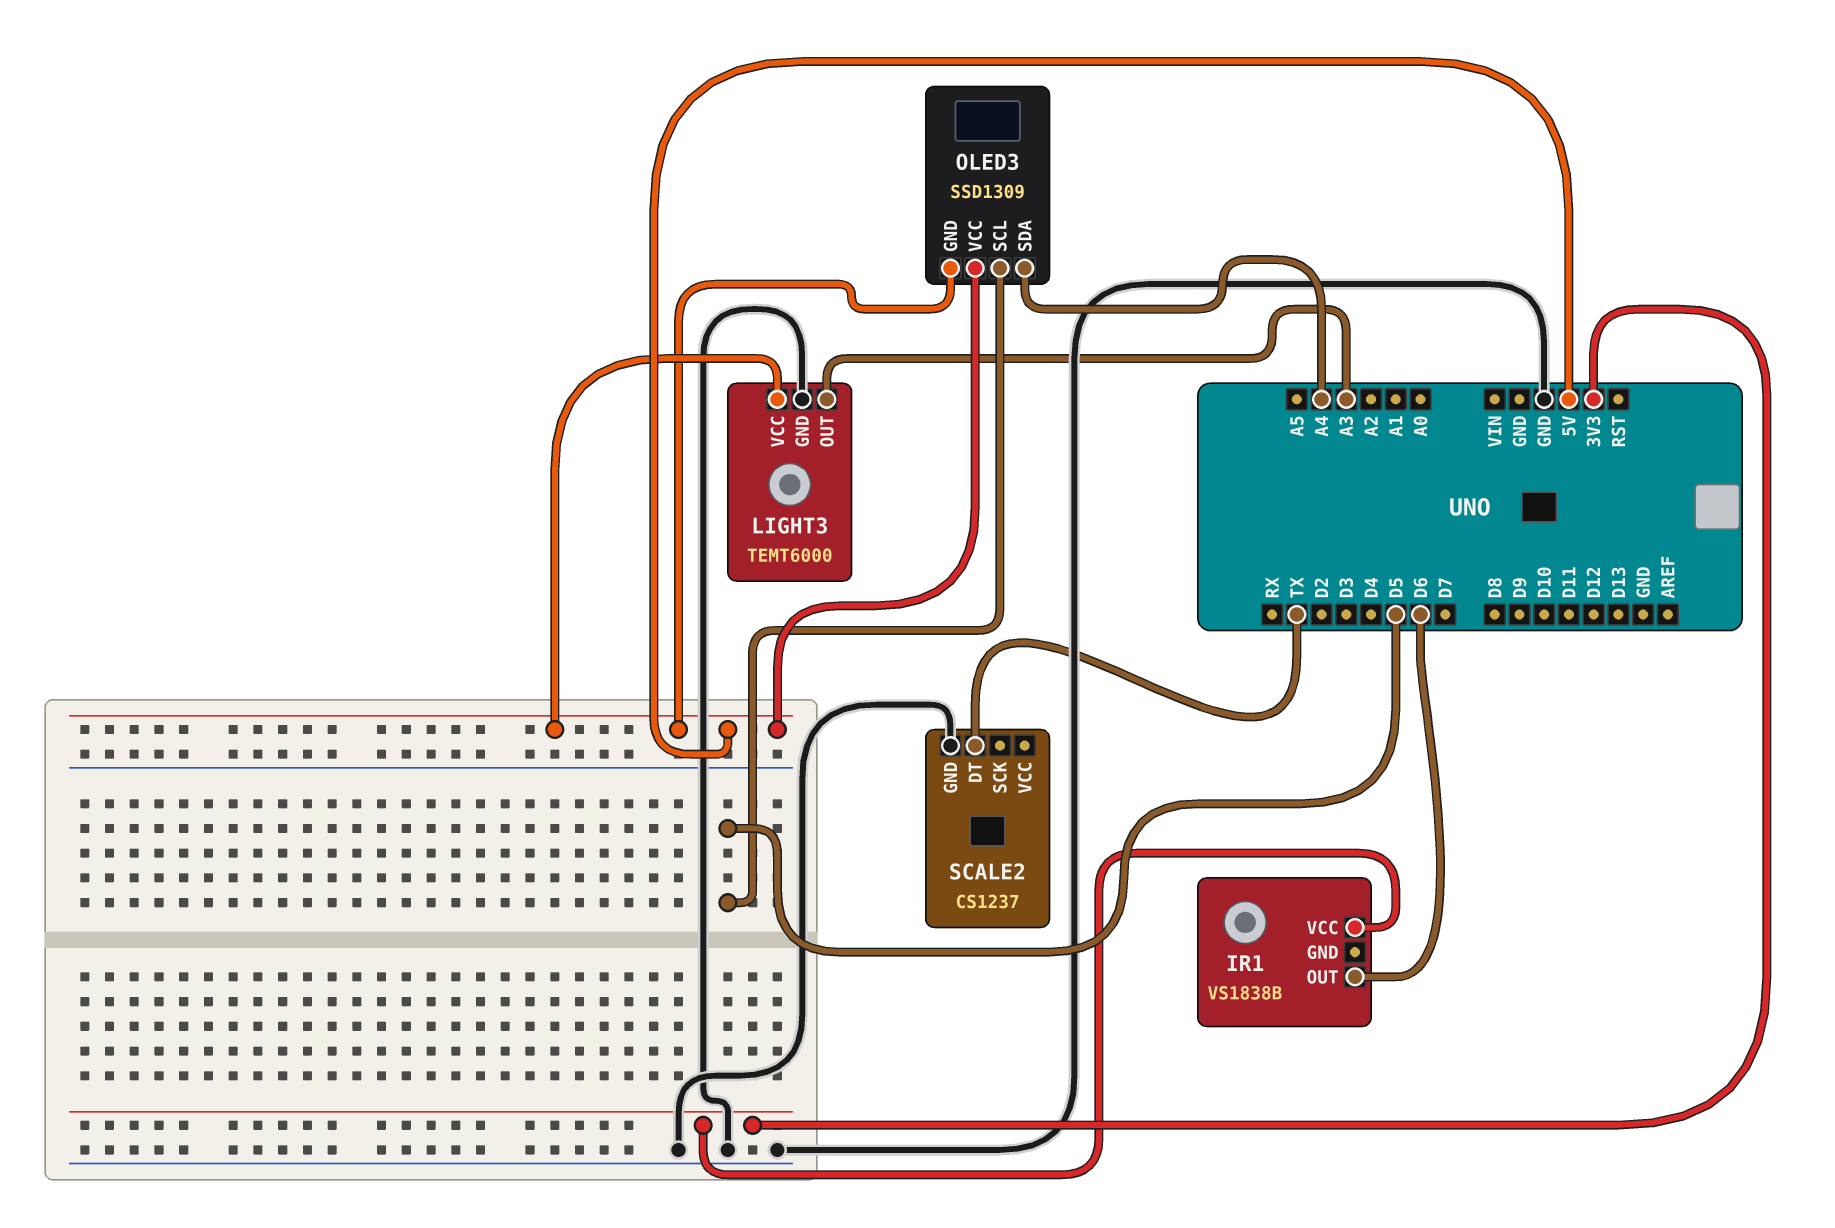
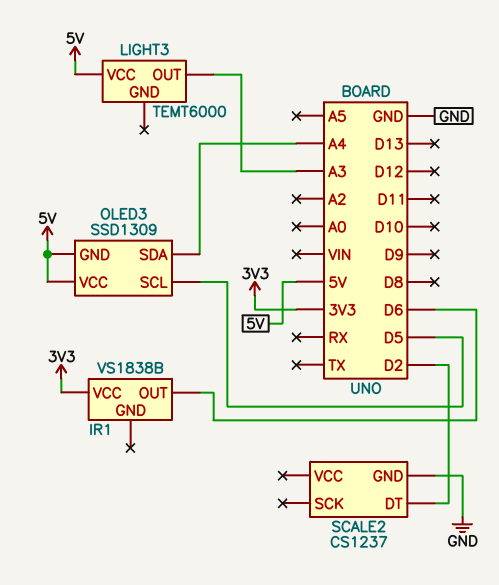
LIGHT3 pin GND: GND -> none
SCALE2 pin DT: TX -> D2

